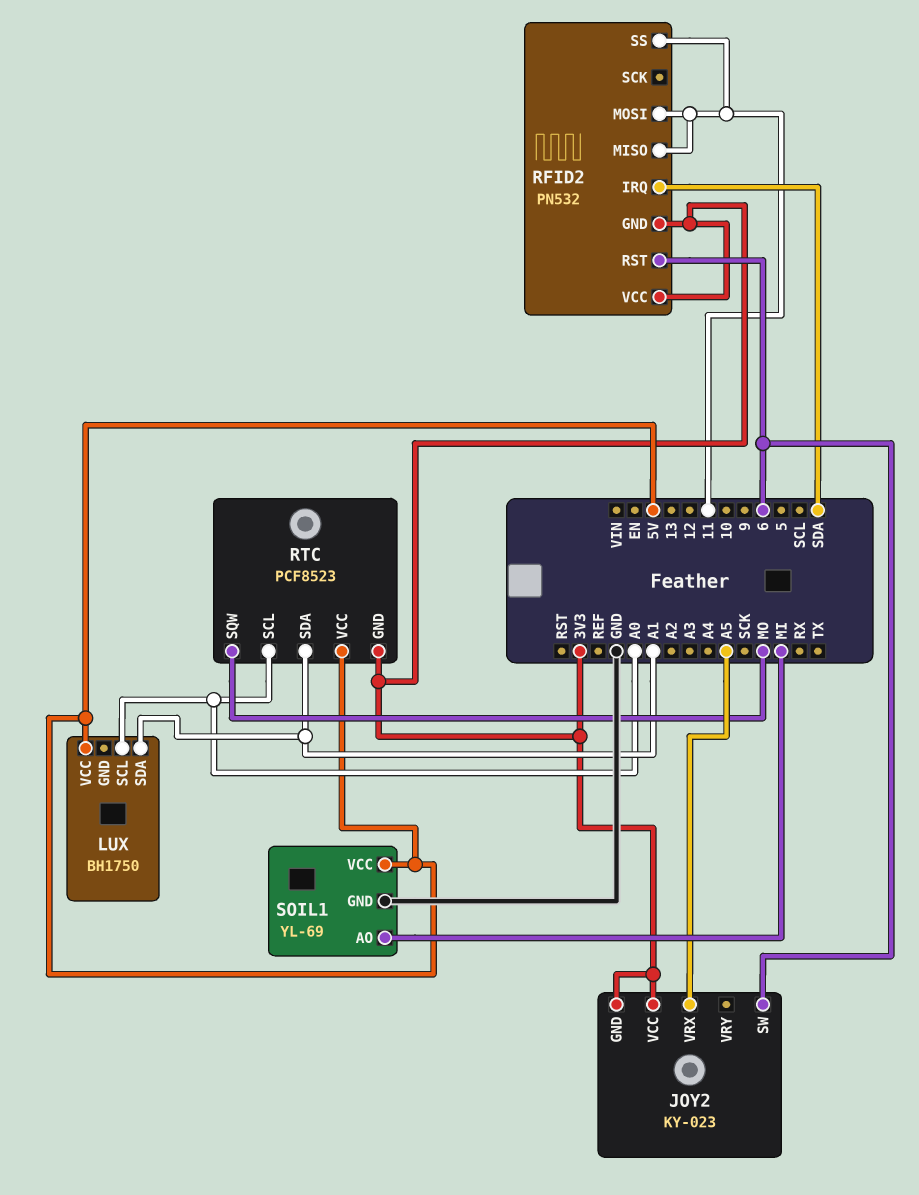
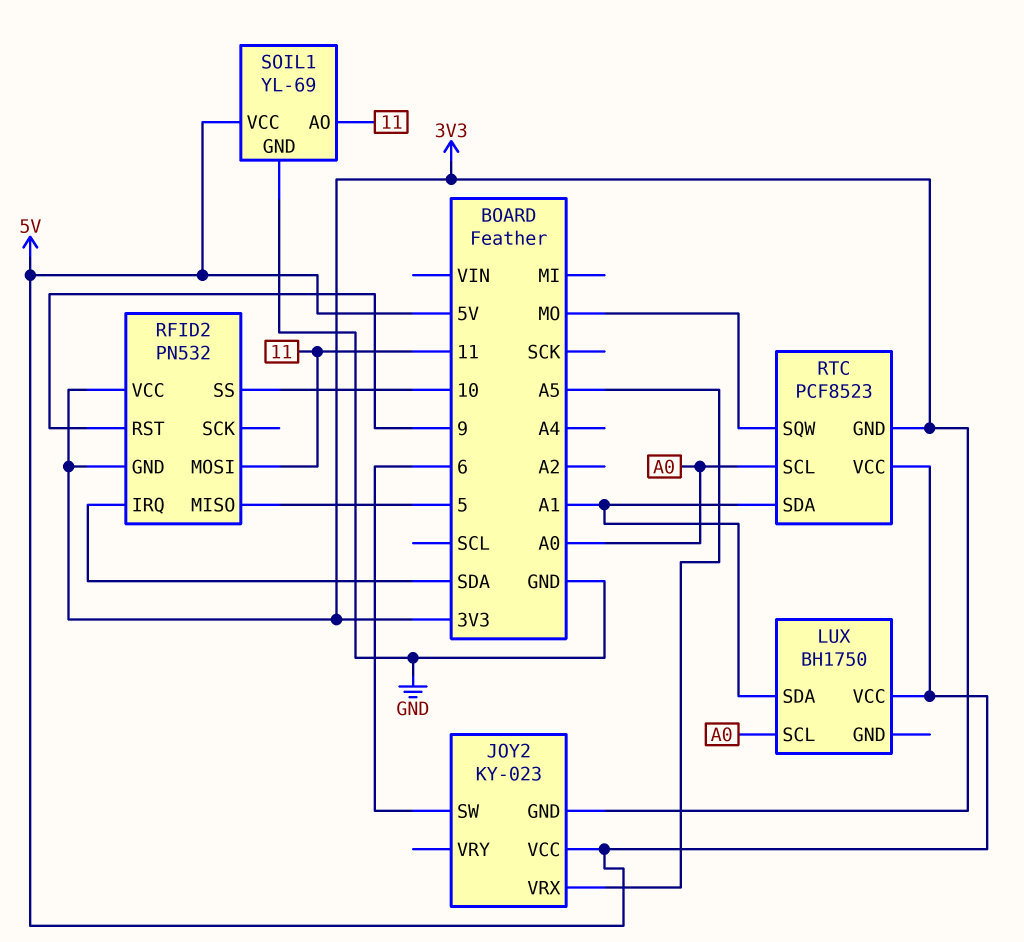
JOY2 pin VCC: 3V3 -> 5V
RFID2 pin MISO: 11 -> 5
RFID2 pin RST: 6 -> 9
RFID2 pin SS: 11 -> 10
SOIL1 pin AO: MI -> 11

